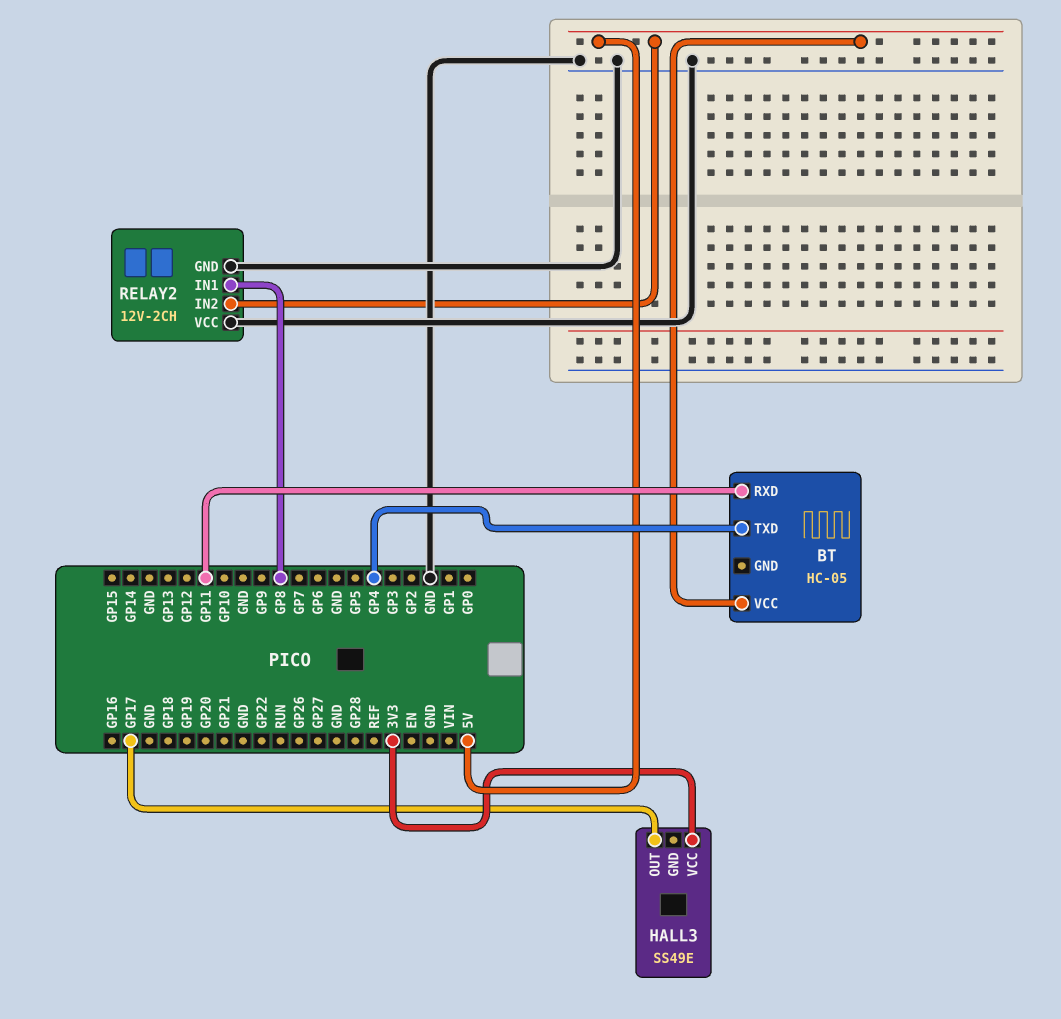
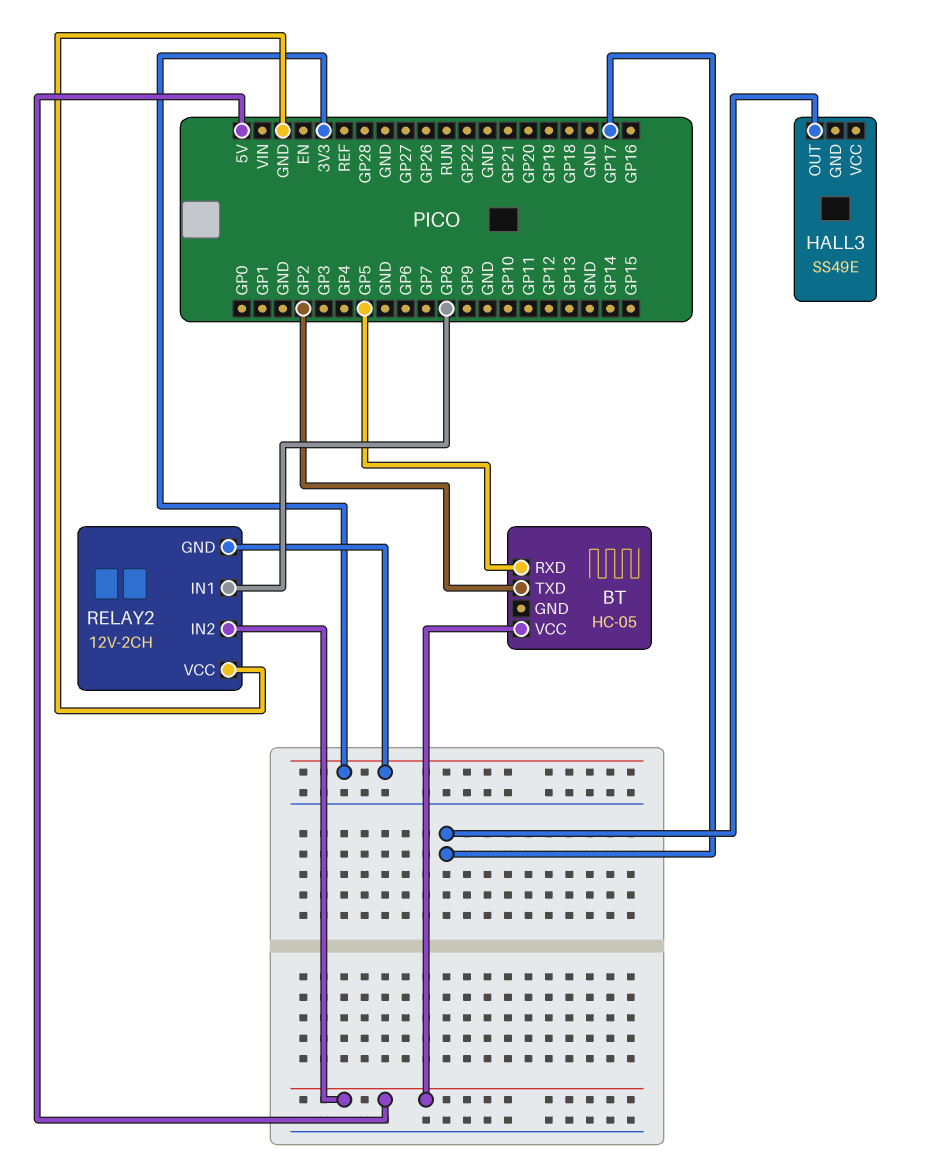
BT pin RXD: GP11 -> GP5
BT pin TXD: GP4 -> GP2
HALL3 pin VCC: 3V3 -> none
RELAY2 pin GND: GND -> 3V3

